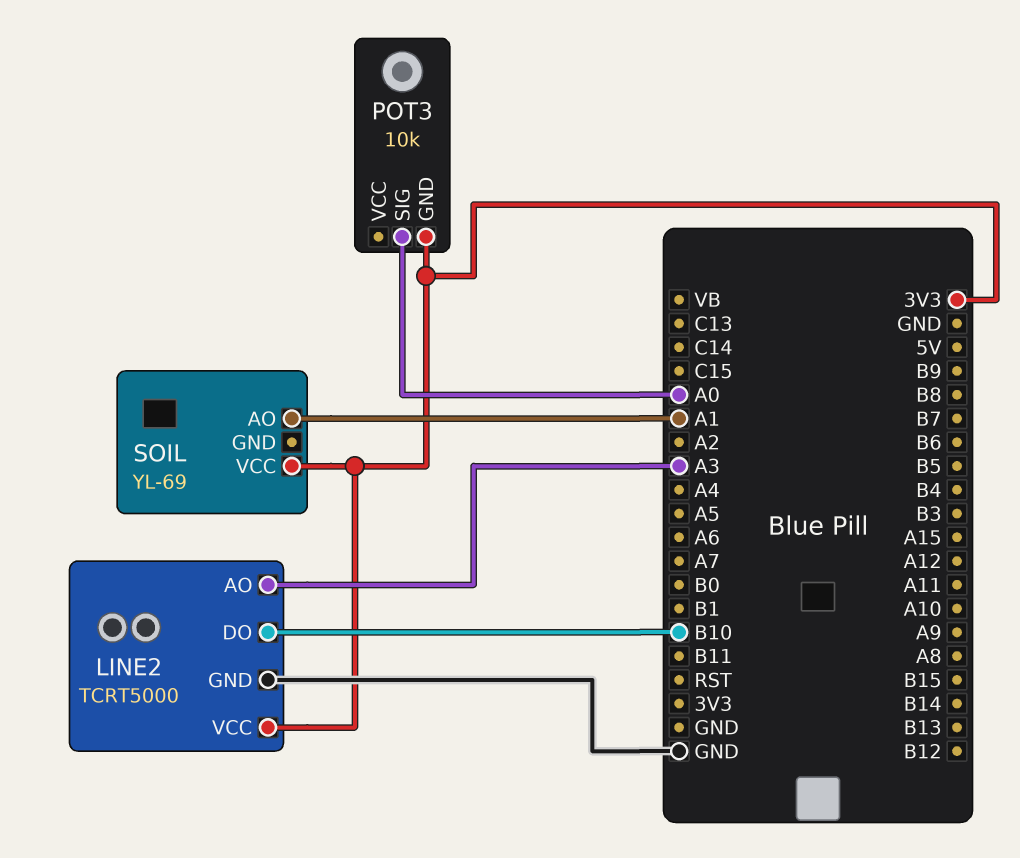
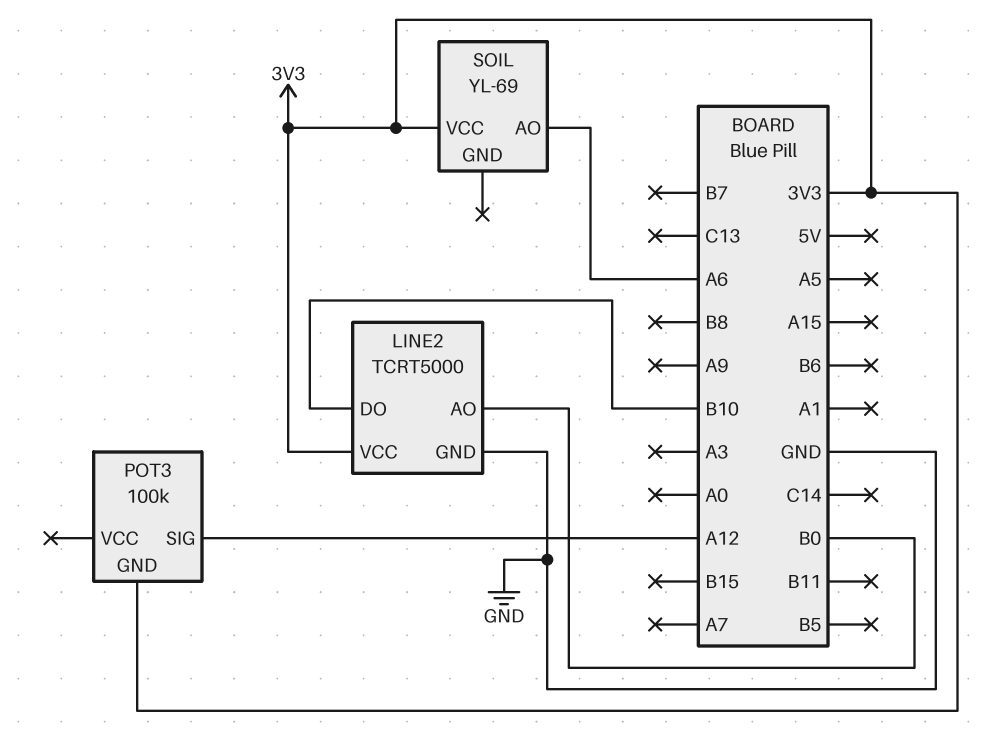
LINE2 pin AO: A3 -> B0
POT3: 10k -> 100k
POT3 pin SIG: A0 -> A12
SOIL pin AO: A1 -> A6

